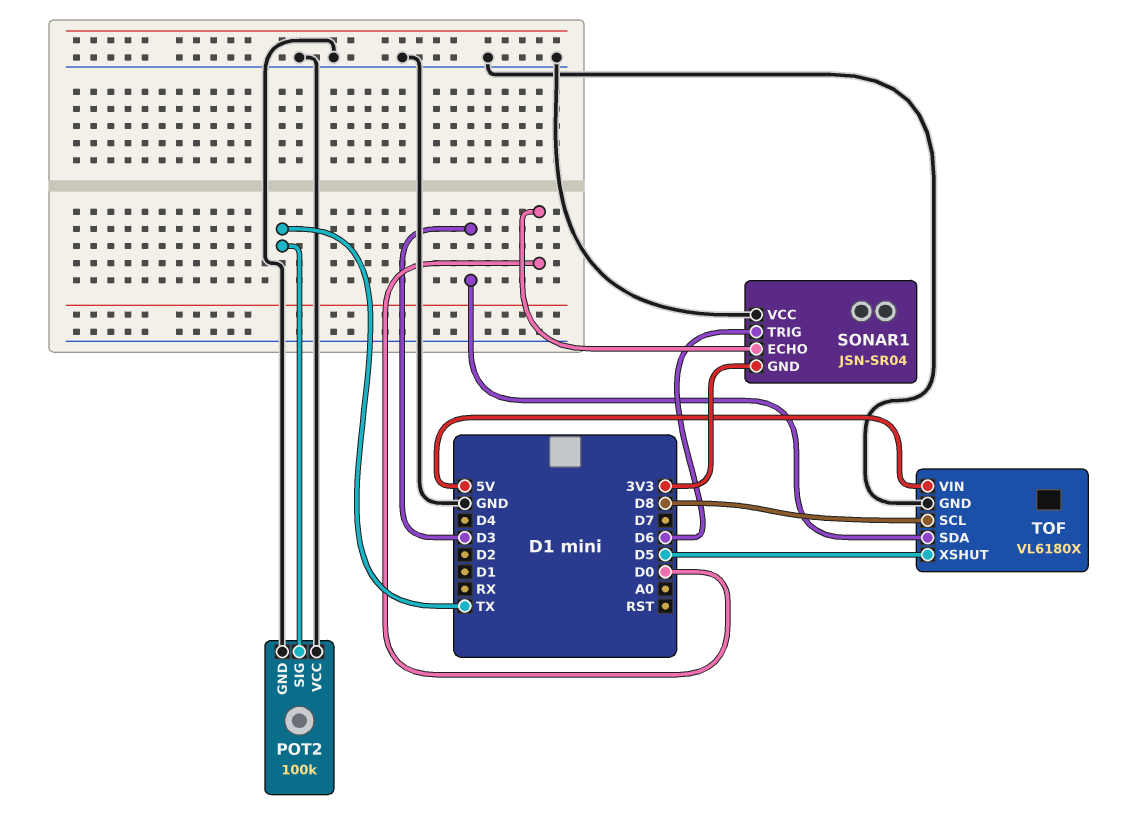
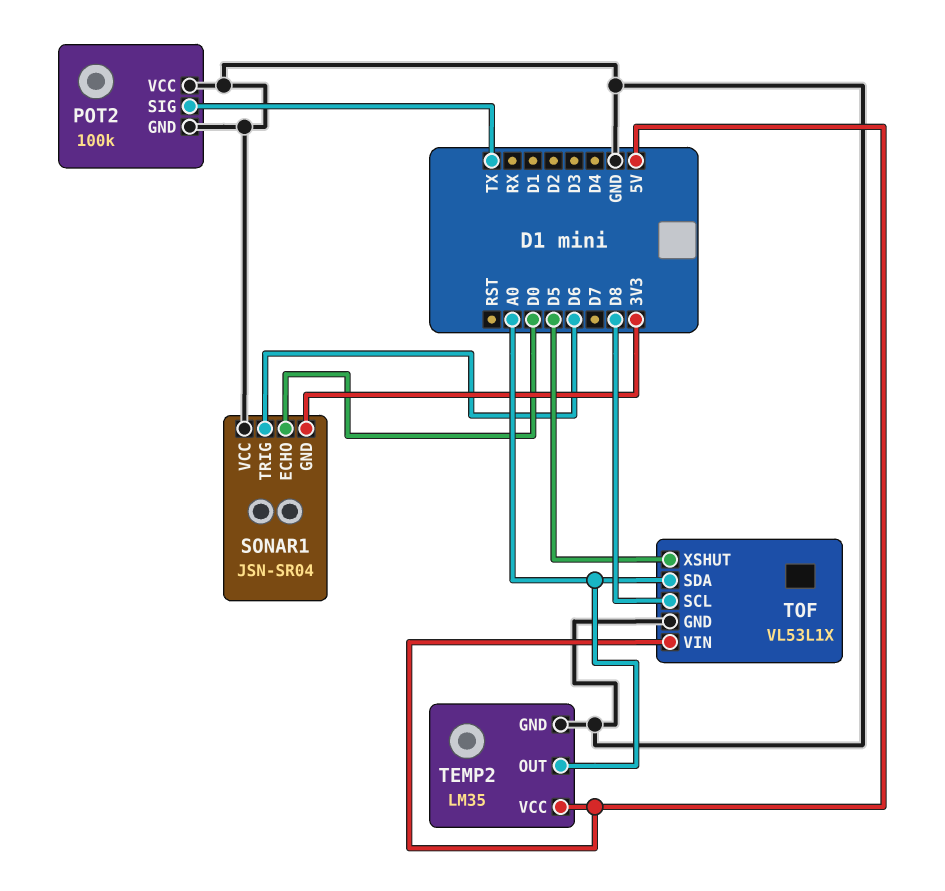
TEMP2: none -> LM35
TEMP2 pin GND: none -> GND
TEMP2 pin OUT: none -> A0
TEMP2 pin VCC: none -> 5V
TOF: VL6180X -> VL53L1X
TOF pin SDA: D3 -> A0

